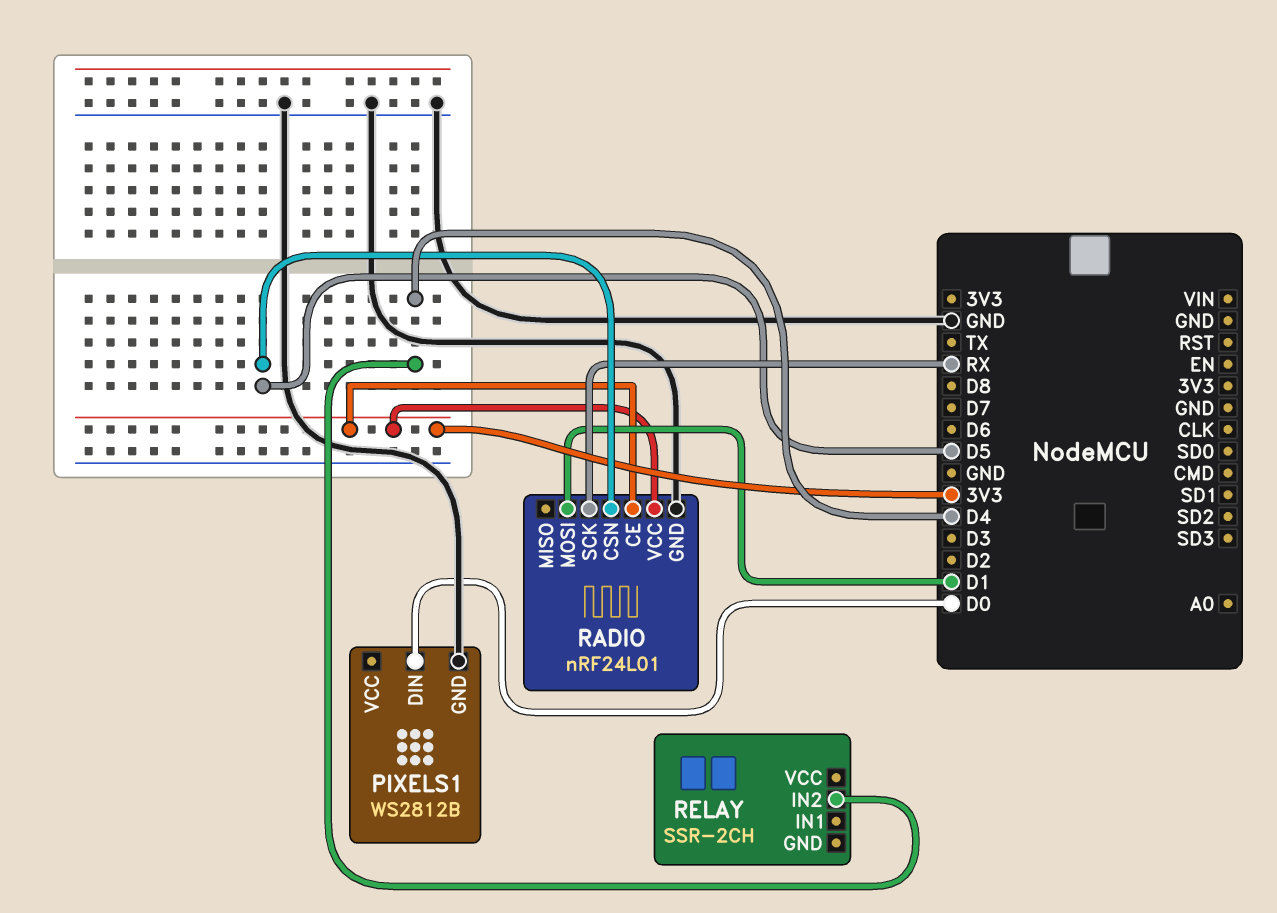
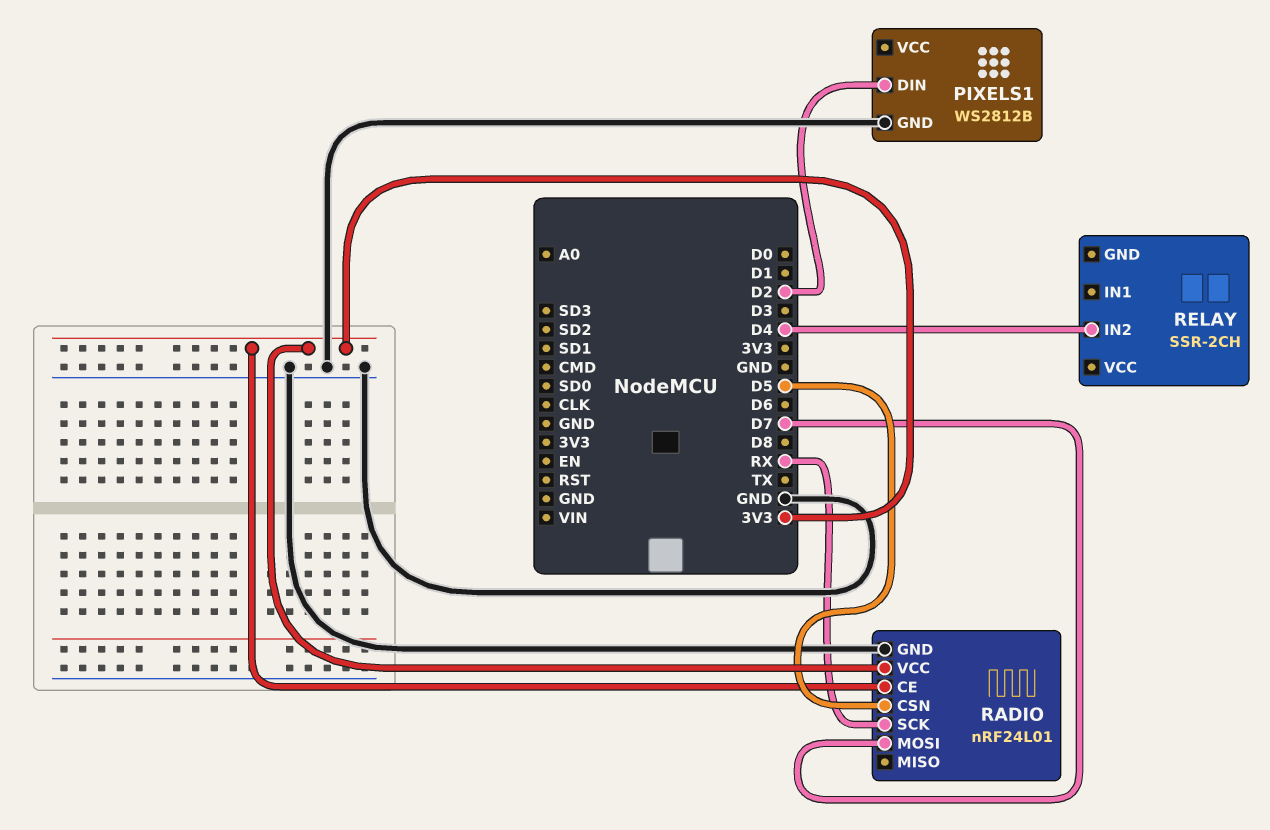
PIXELS1 pin DIN: D0 -> D2
RADIO pin MOSI: D1 -> D7

